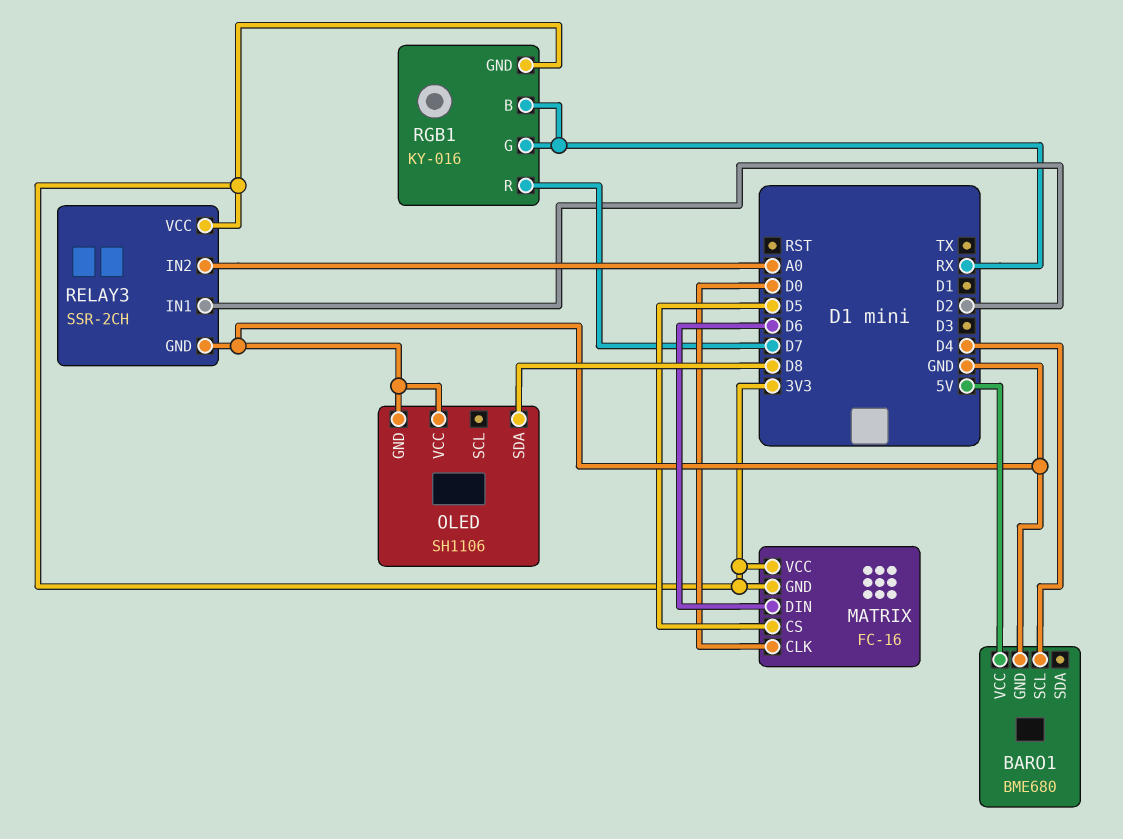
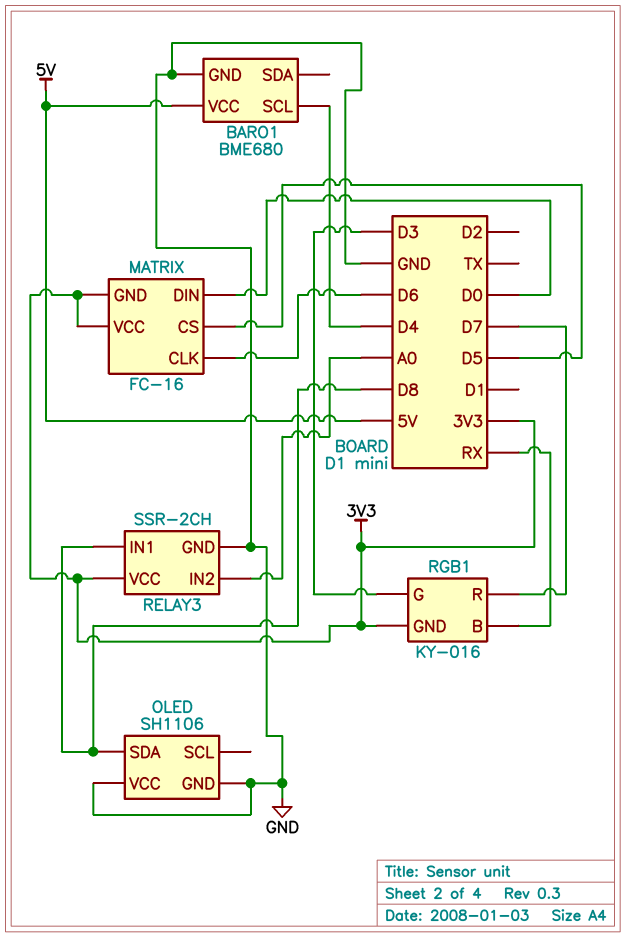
MATRIX pin CLK: D0 -> D6
MATRIX pin DIN: D6 -> D0
RELAY3 pin IN1: D2 -> D8
RGB1 pin G: RX -> D3

